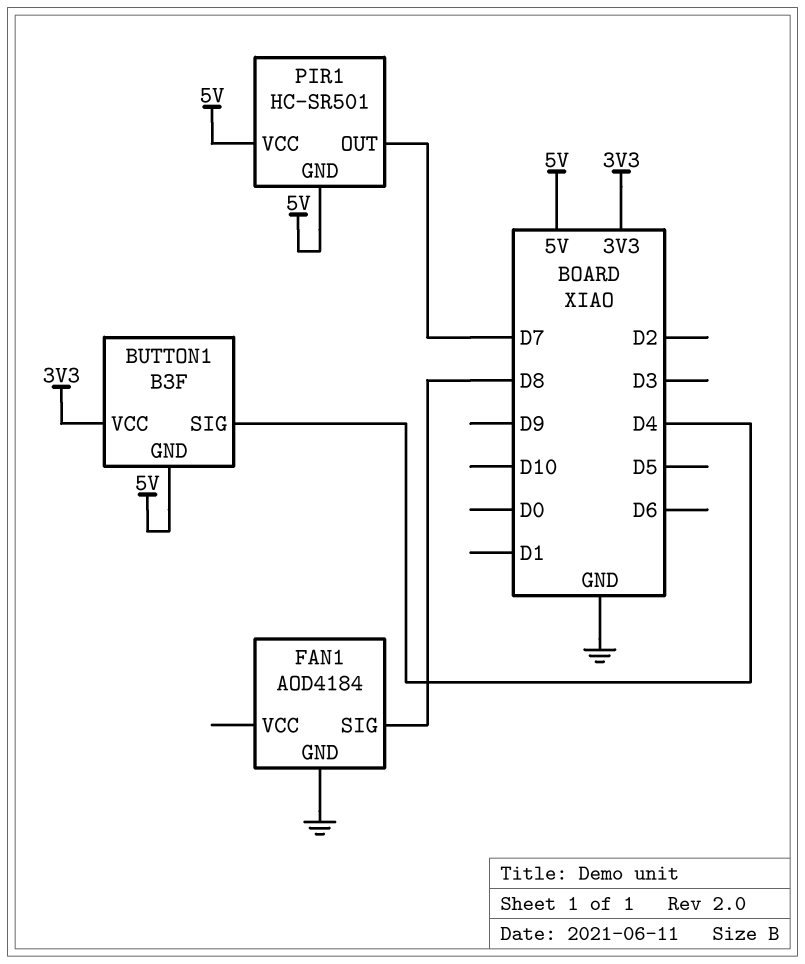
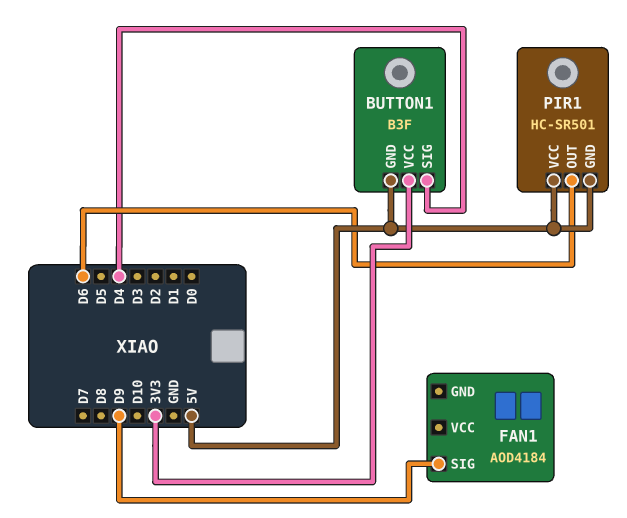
FAN1 pin GND: GND -> none
FAN1 pin SIG: D8 -> D9
PIR1 pin OUT: D7 -> D6

